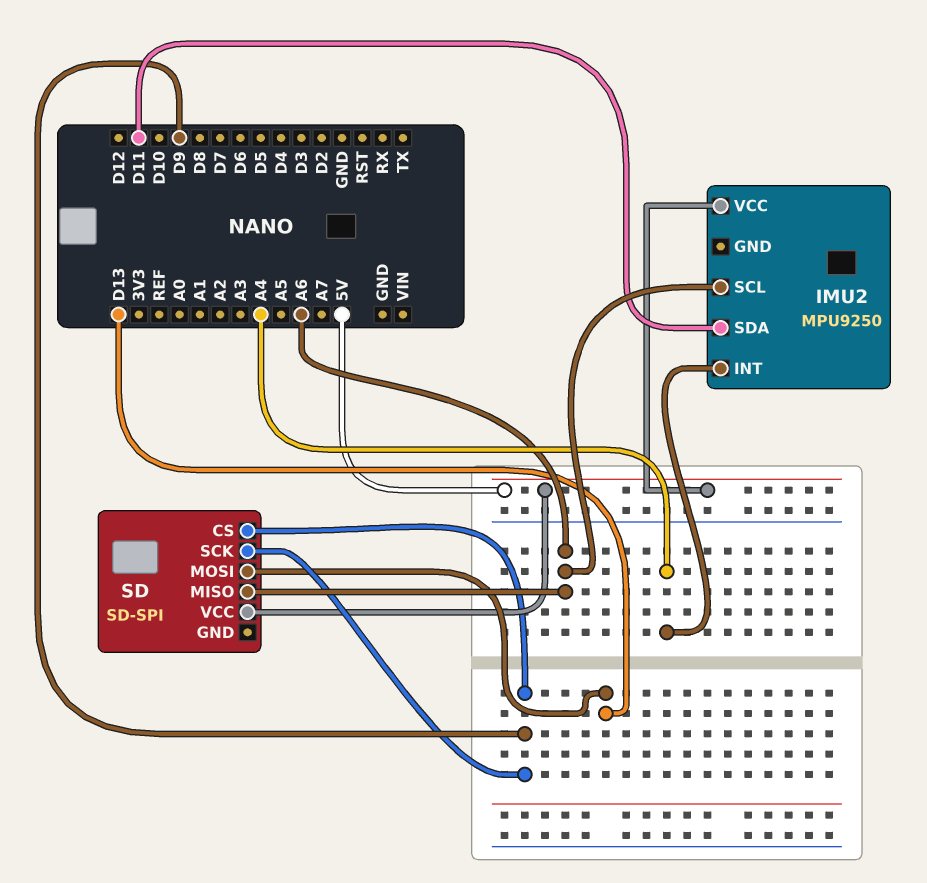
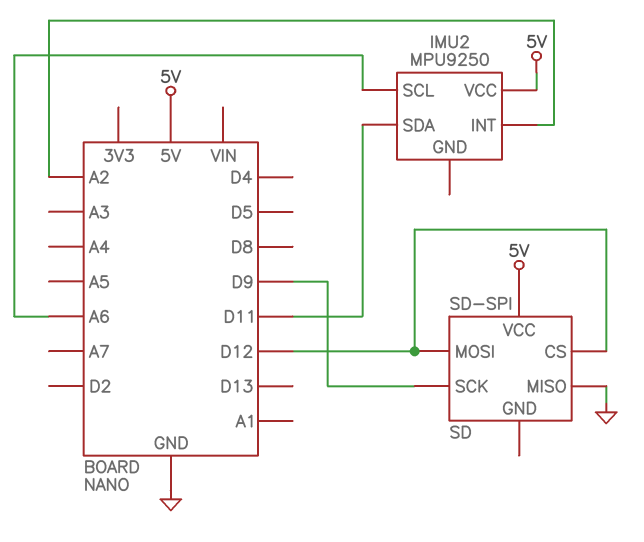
IMU2 pin INT: A4 -> A2
SD pin CS: D9 -> D12
SD pin MISO: A6 -> GND
SD pin MOSI: D13 -> D12

